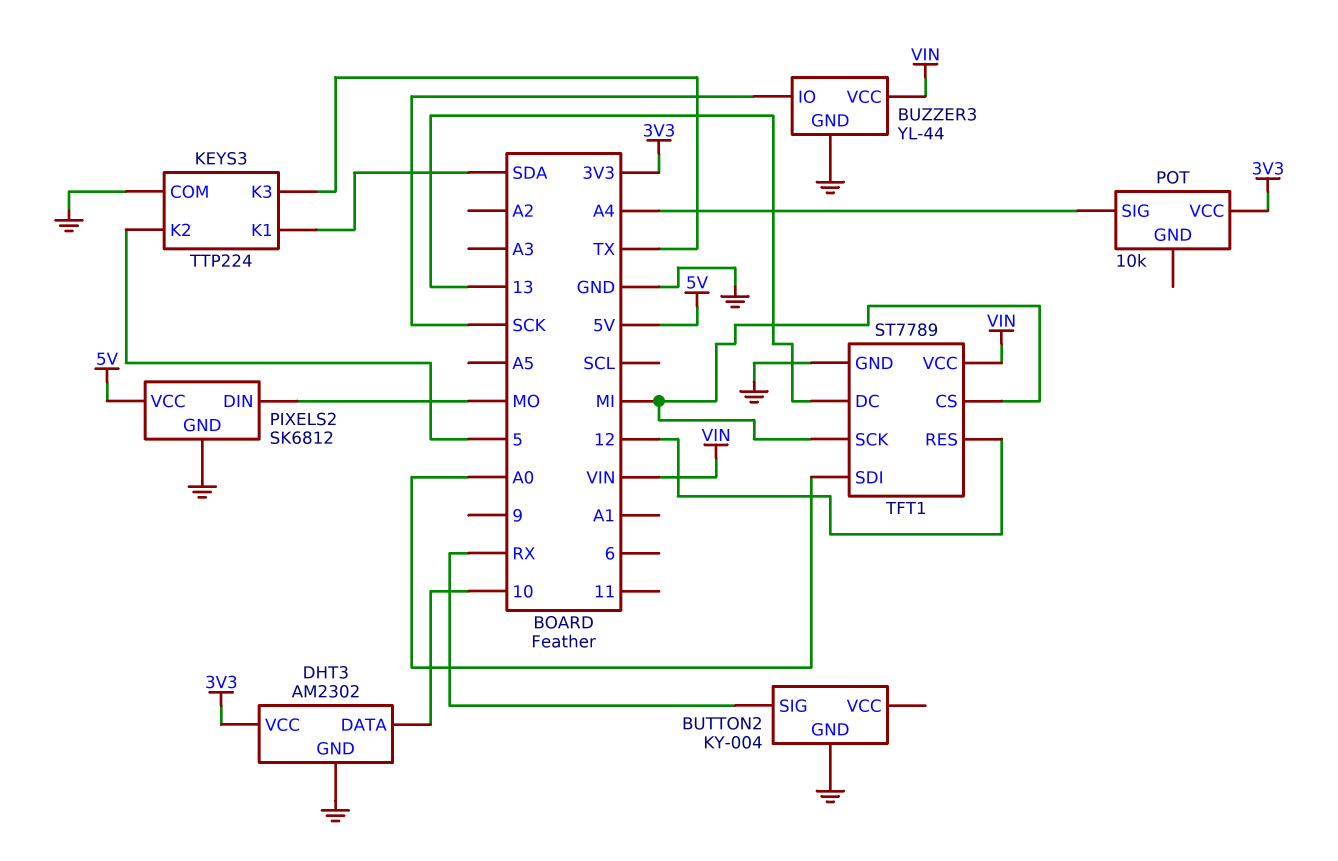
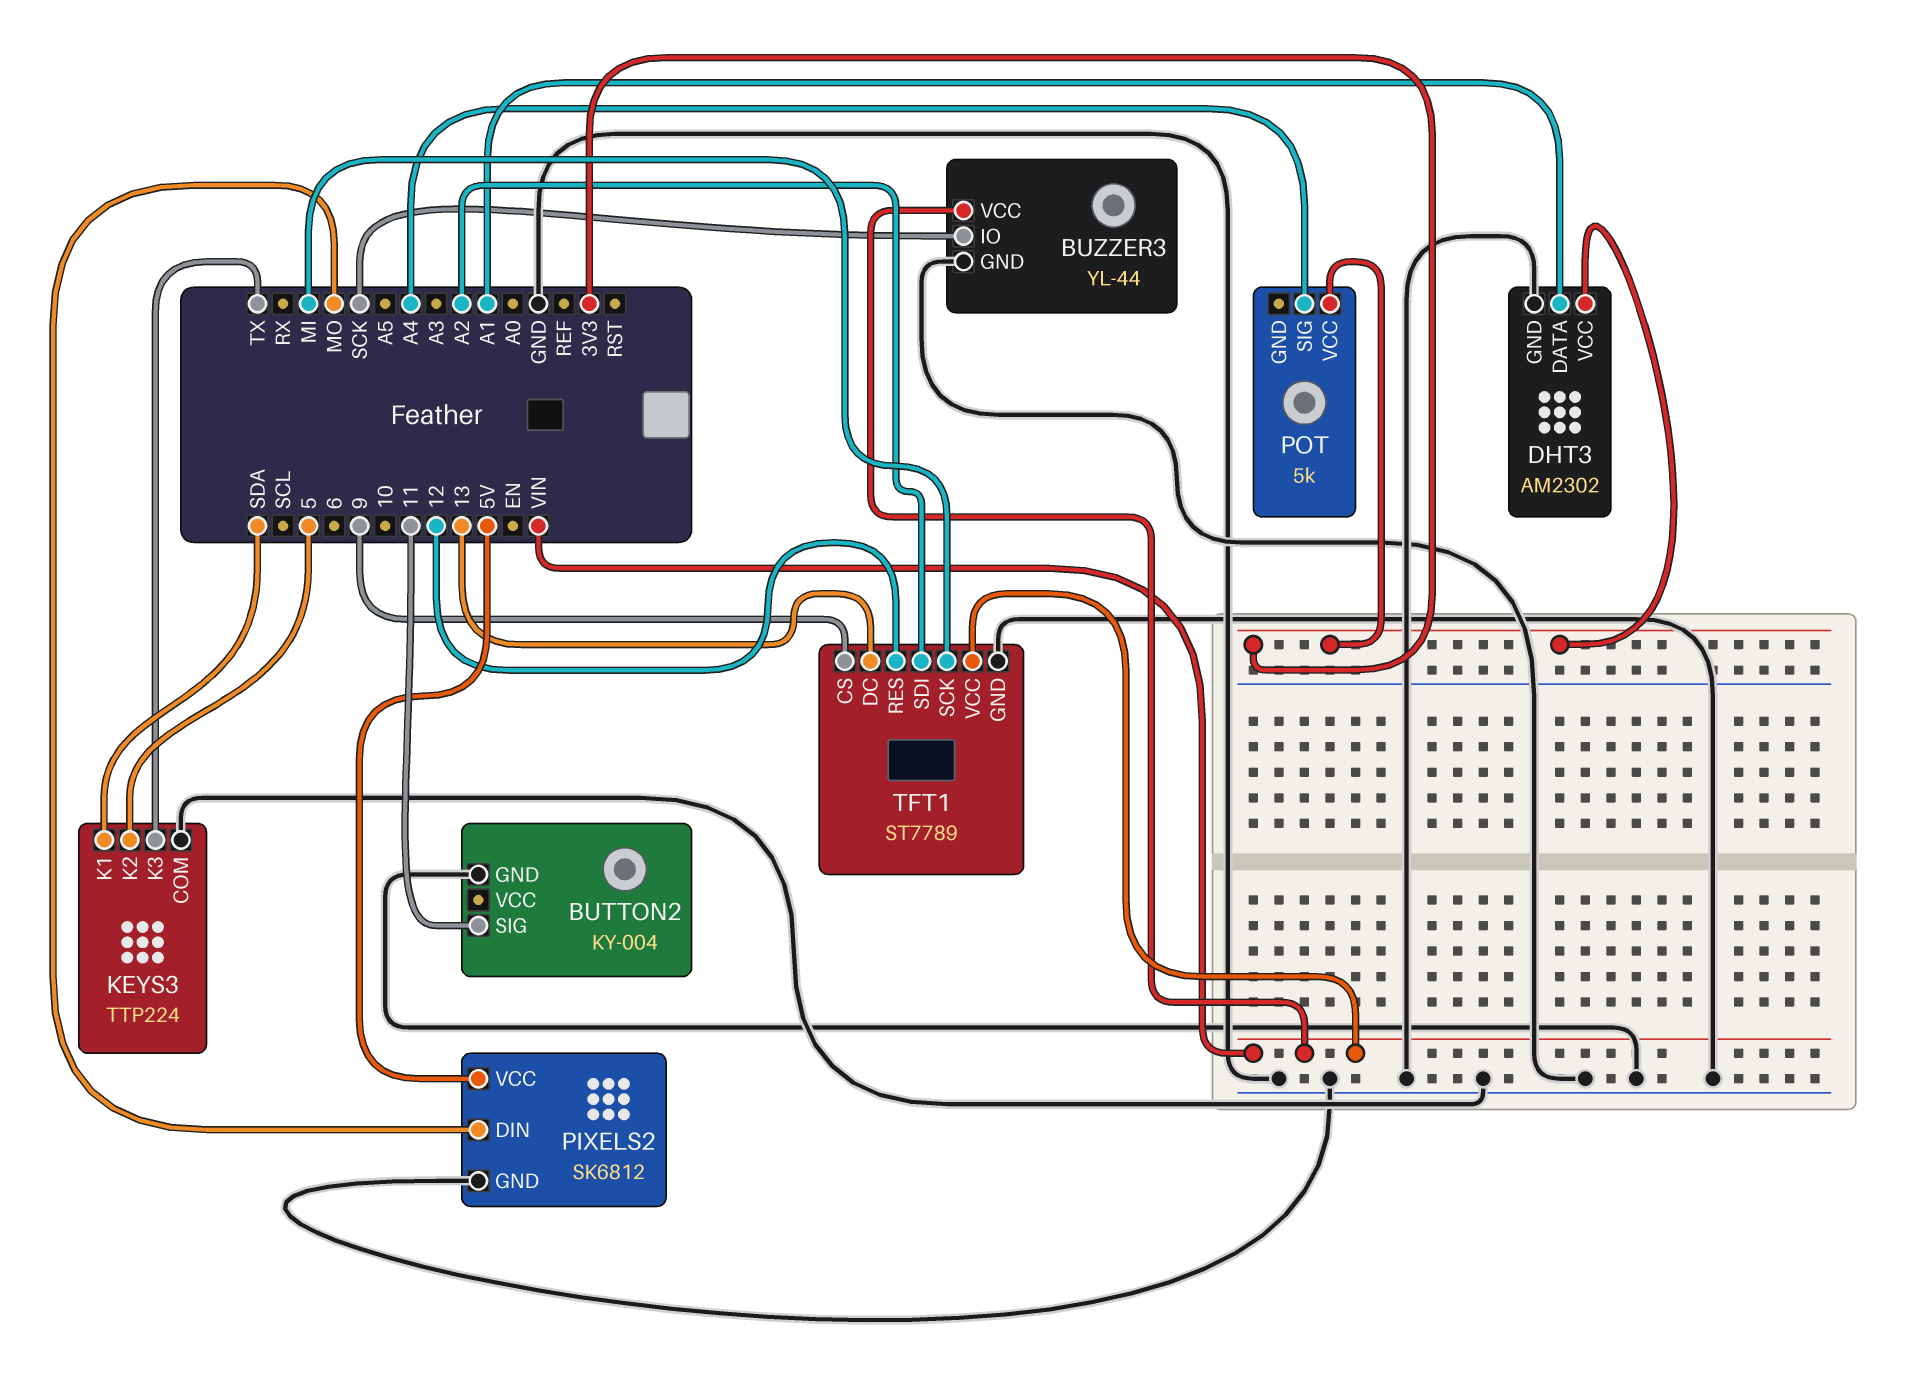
BUTTON2 pin SIG: RX -> 11
DHT3 pin DATA: 10 -> A1
POT: 10k -> 5k
TFT1 pin CS: MI -> 9
TFT1 pin SDI: A0 -> A2

